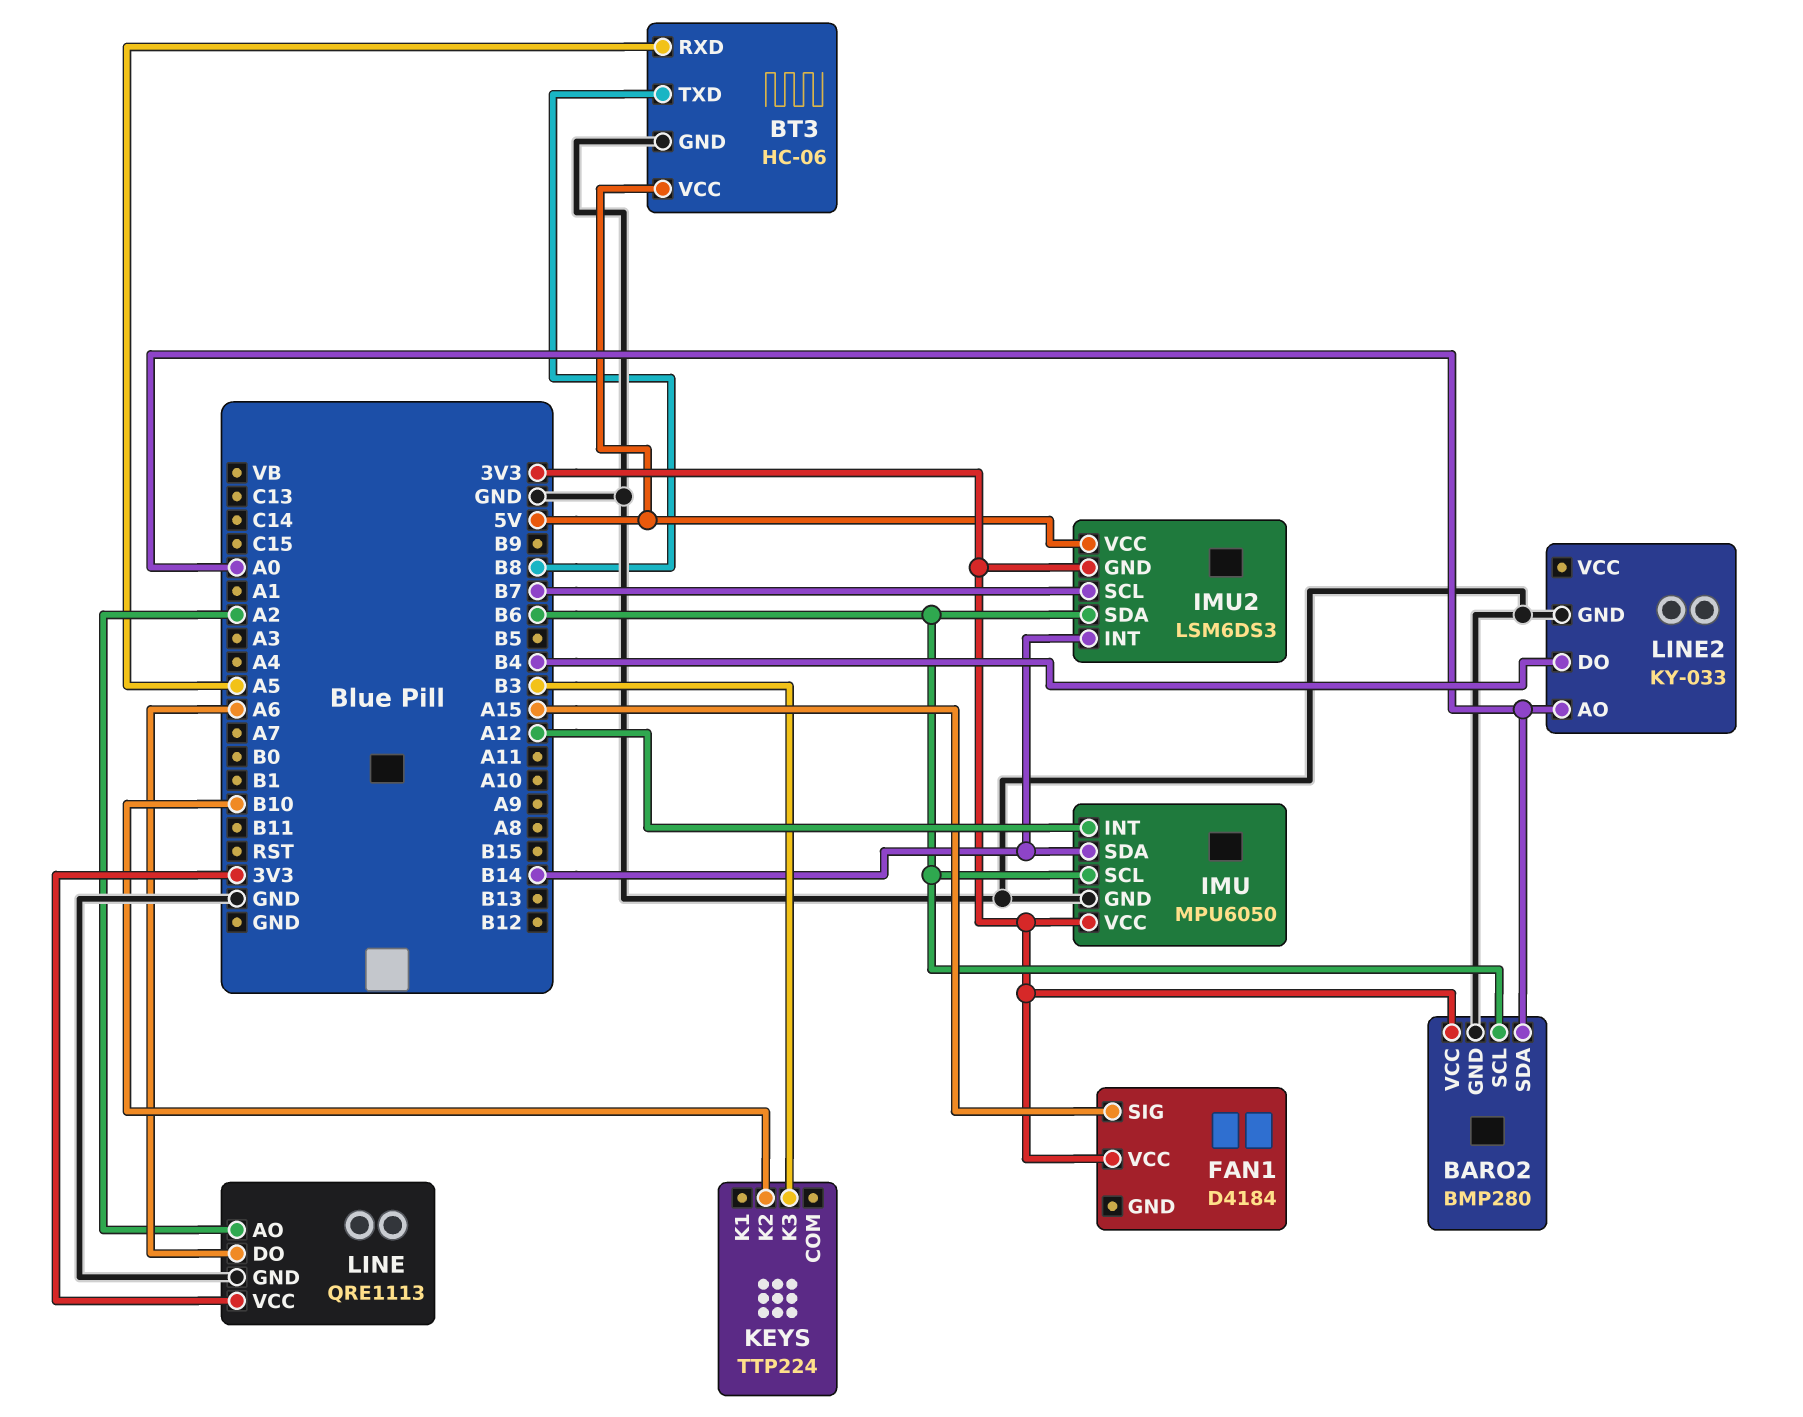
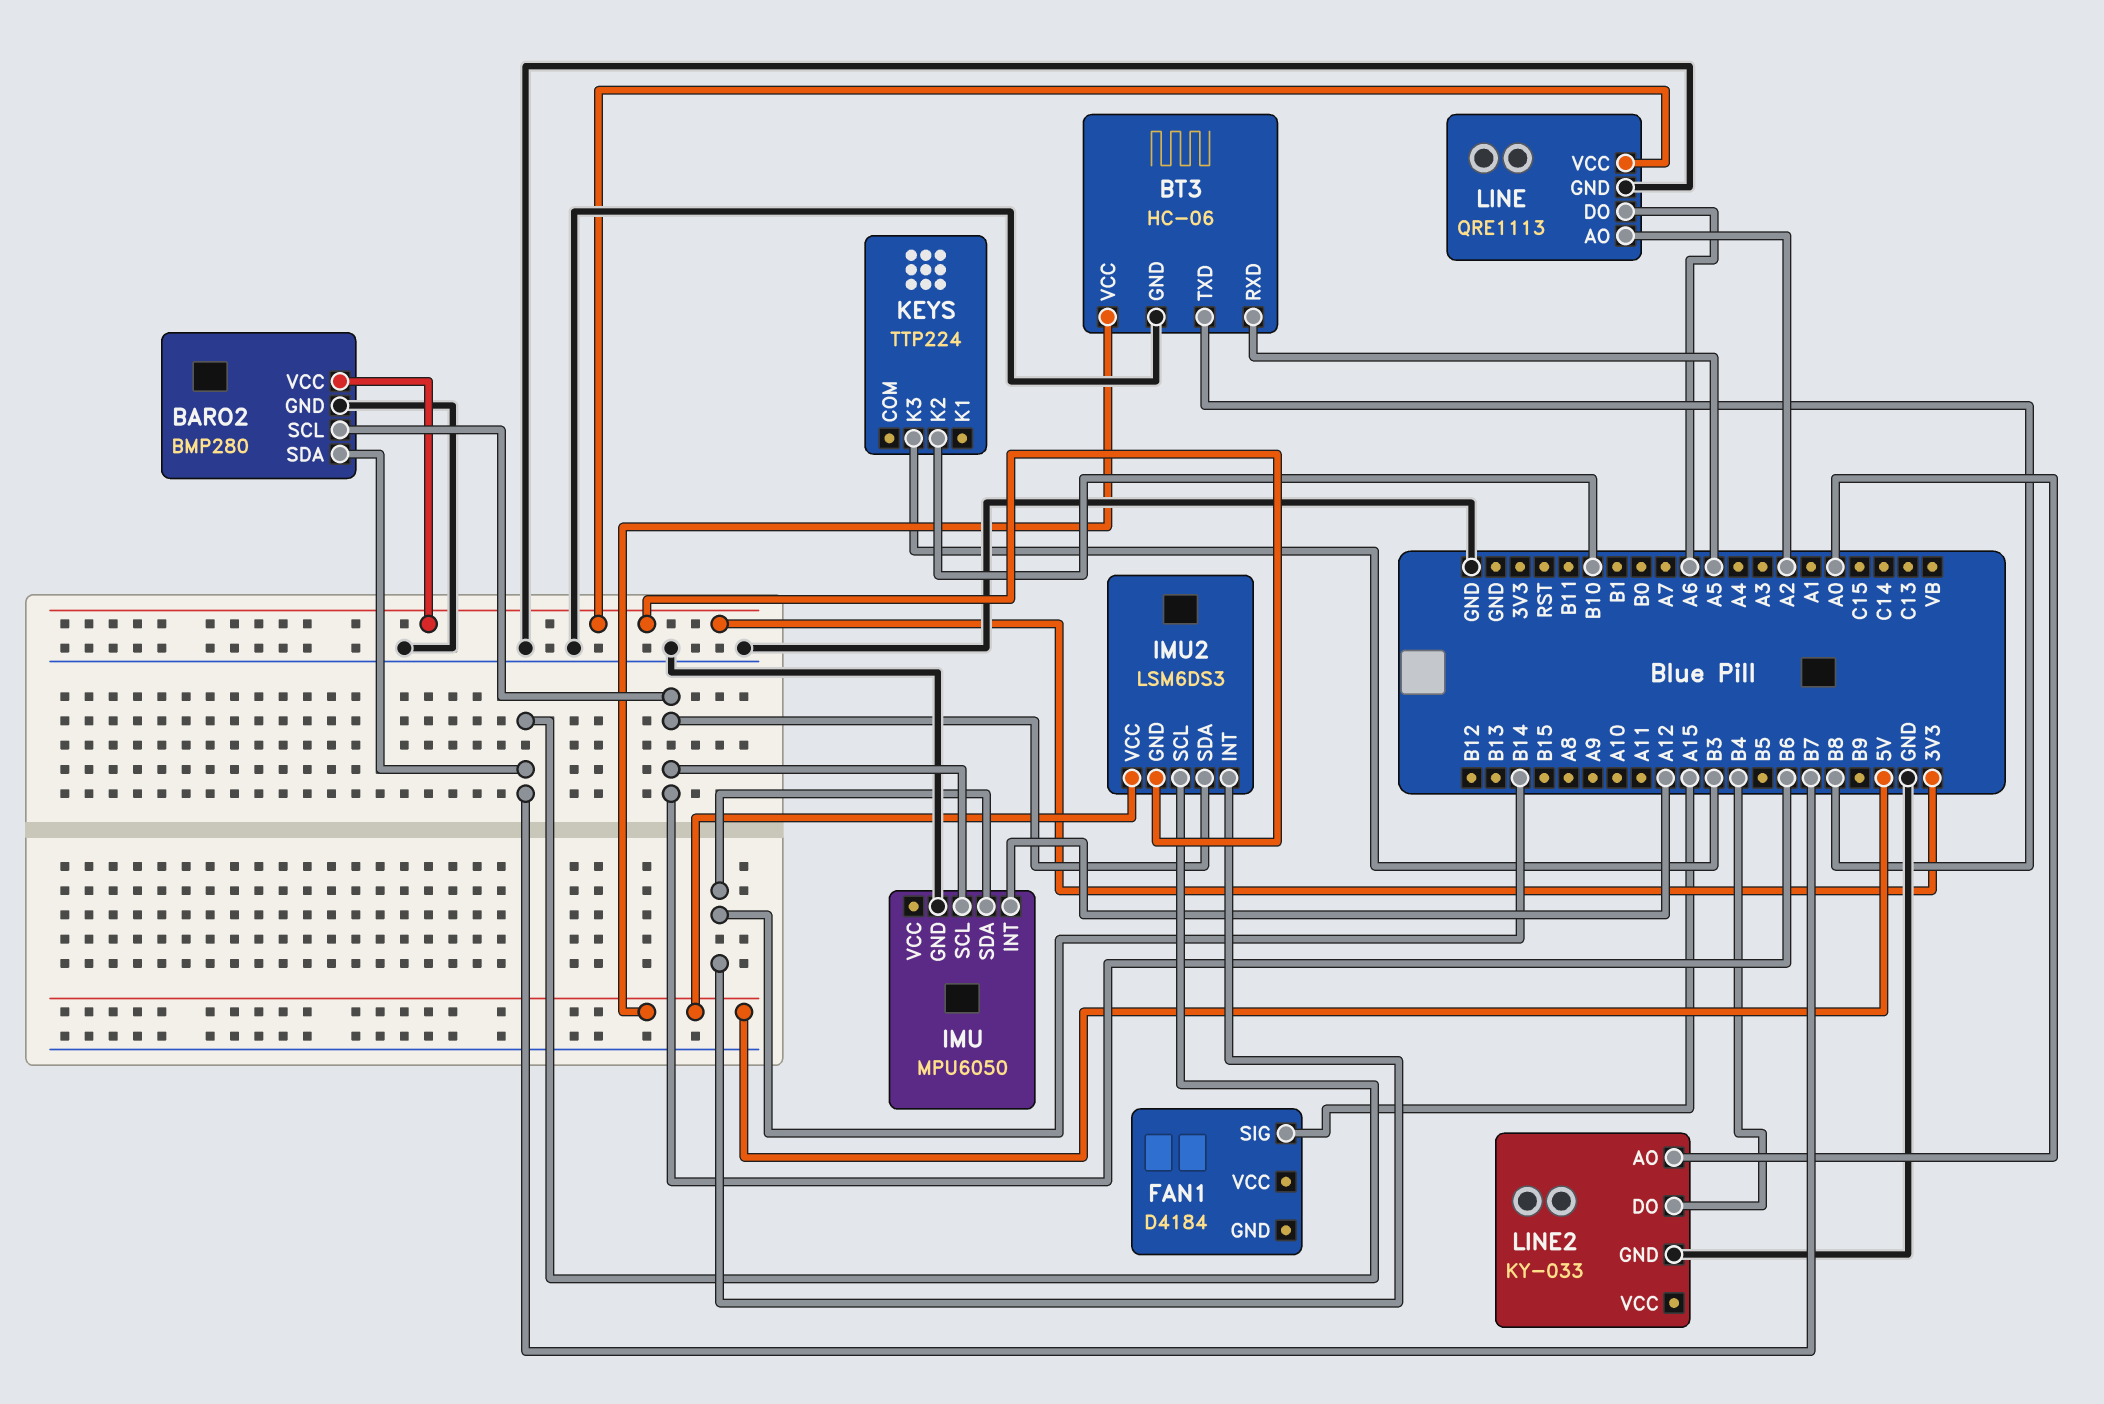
BARO2 pin SDA: A0 -> B7
FAN1 pin VCC: 3V3 -> none
IMU pin VCC: 3V3 -> none

